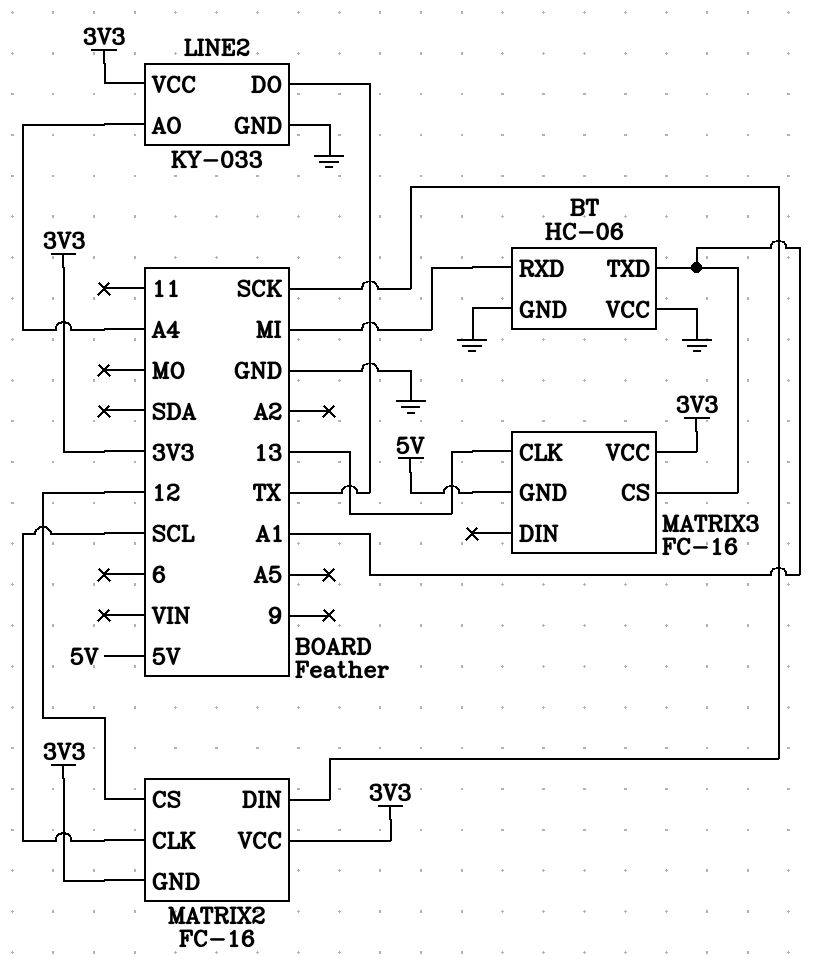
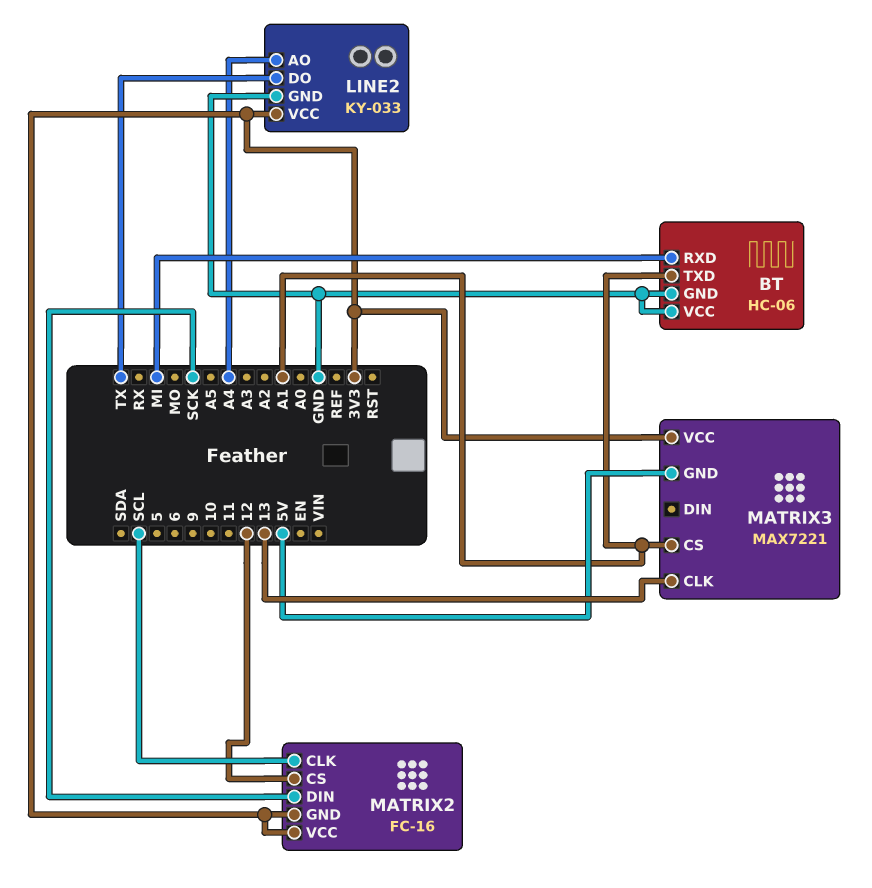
MATRIX3: FC-16 -> MAX7221

